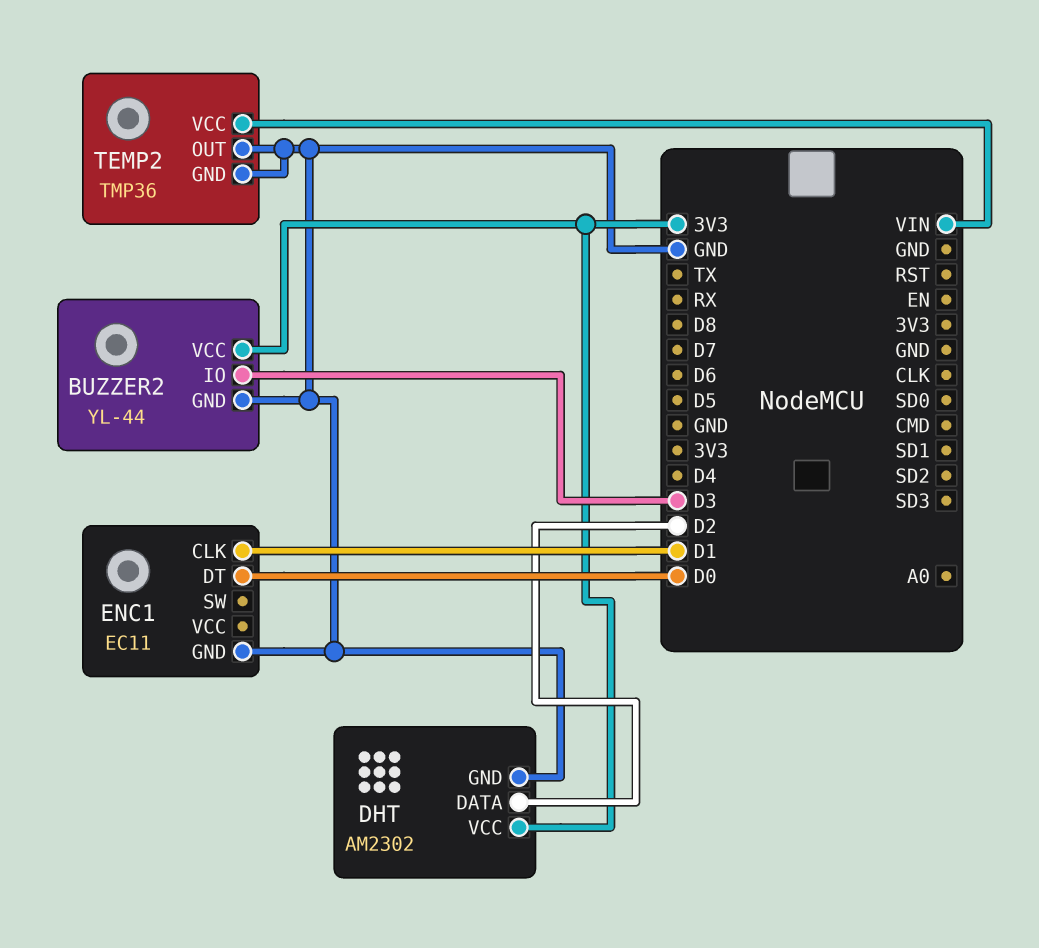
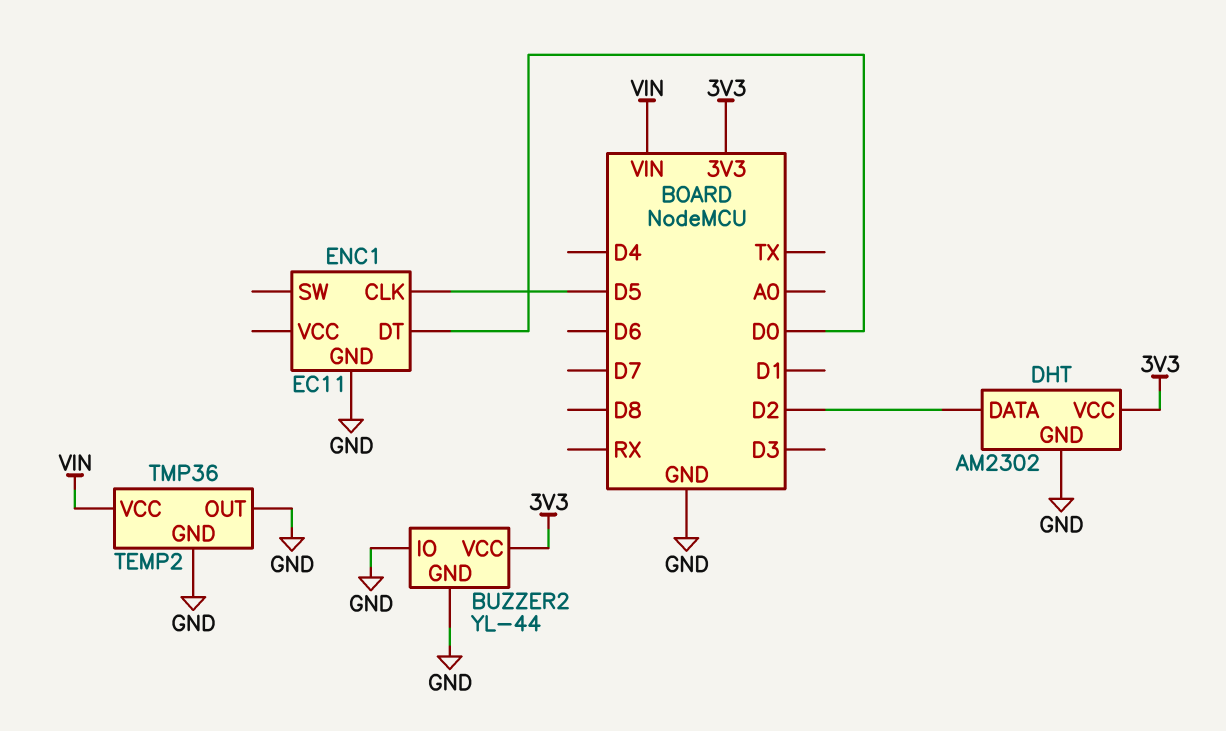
BUZZER2 pin IO: D3 -> GND
ENC1 pin CLK: D1 -> D5

